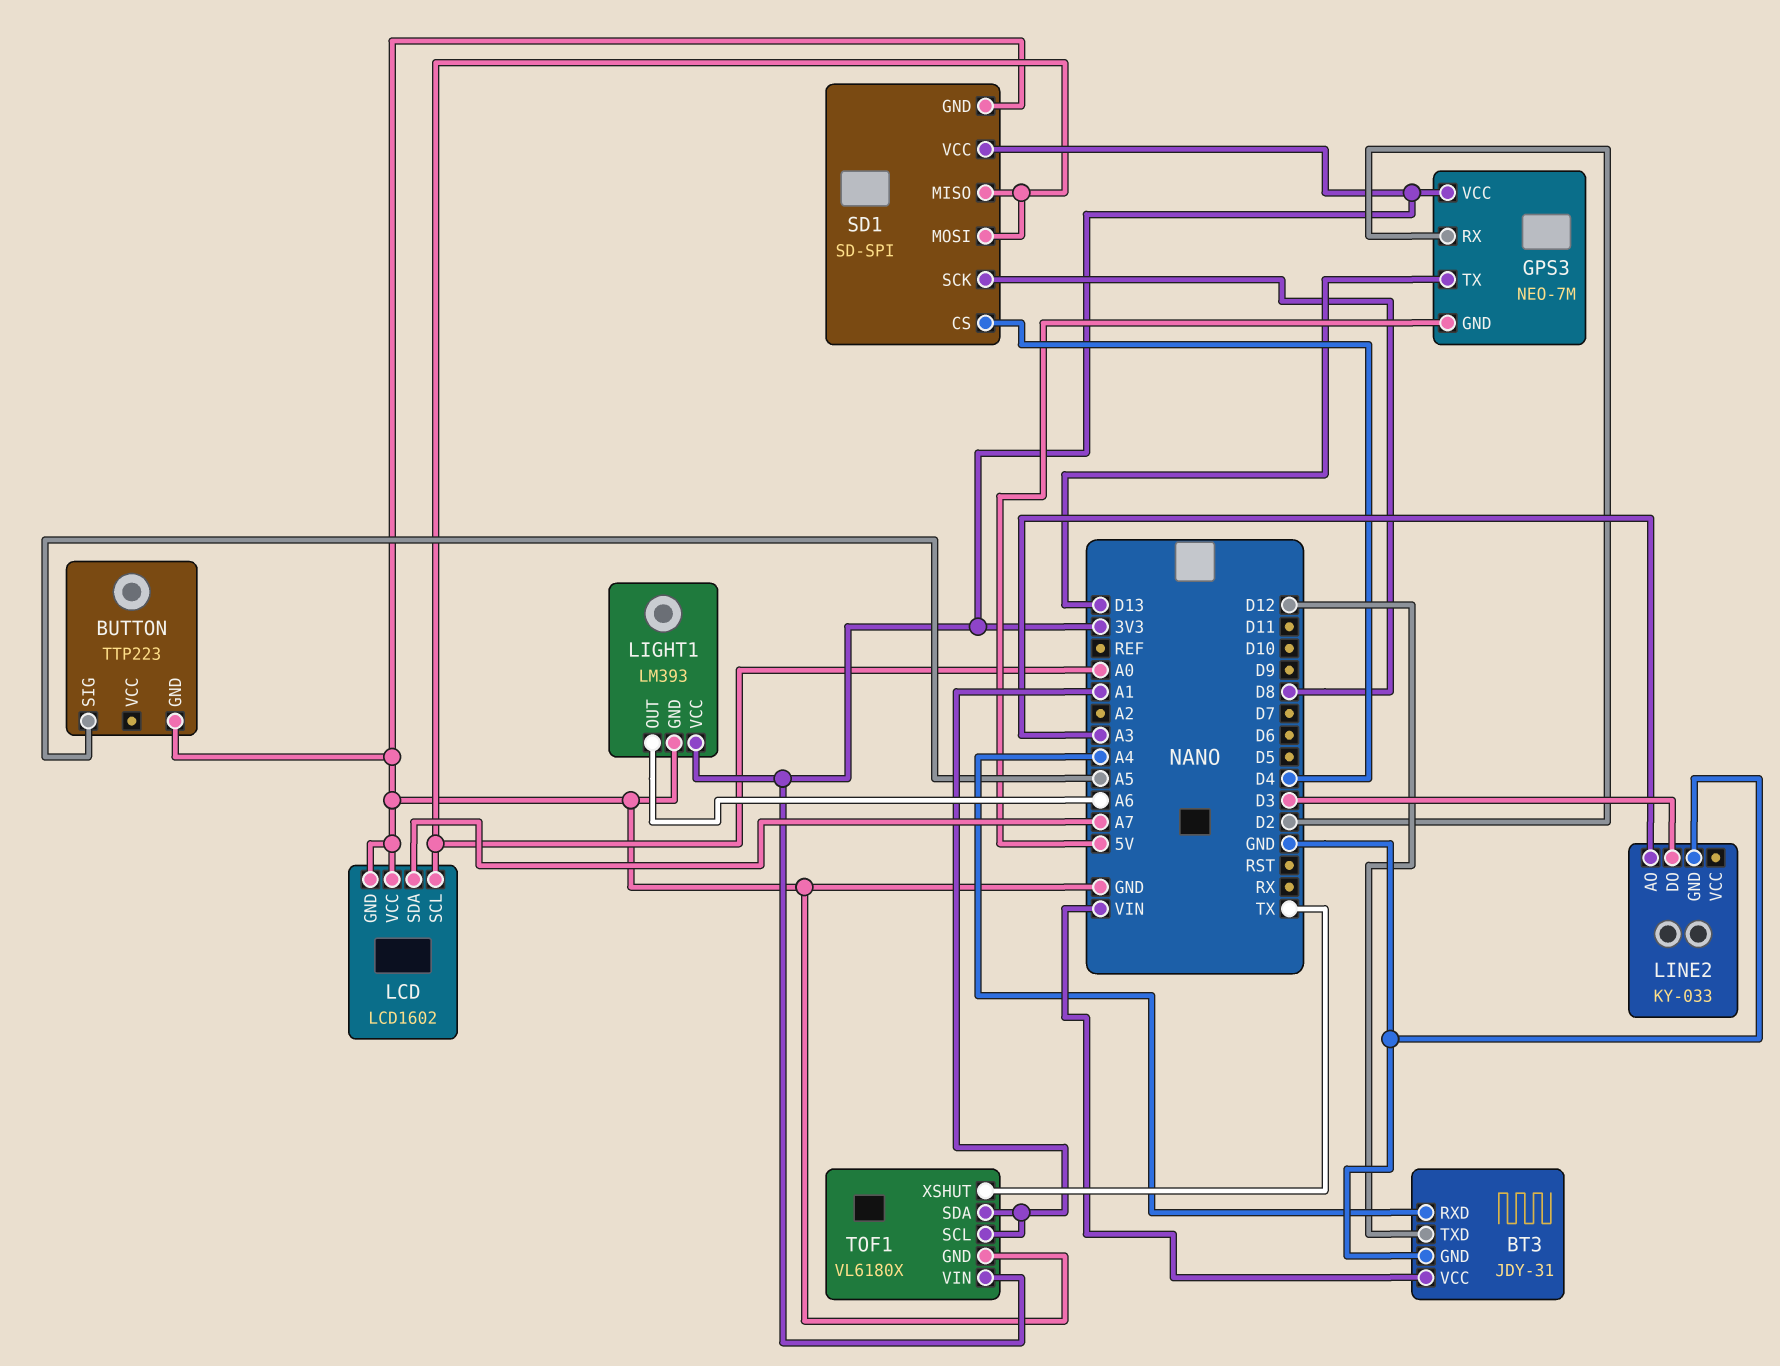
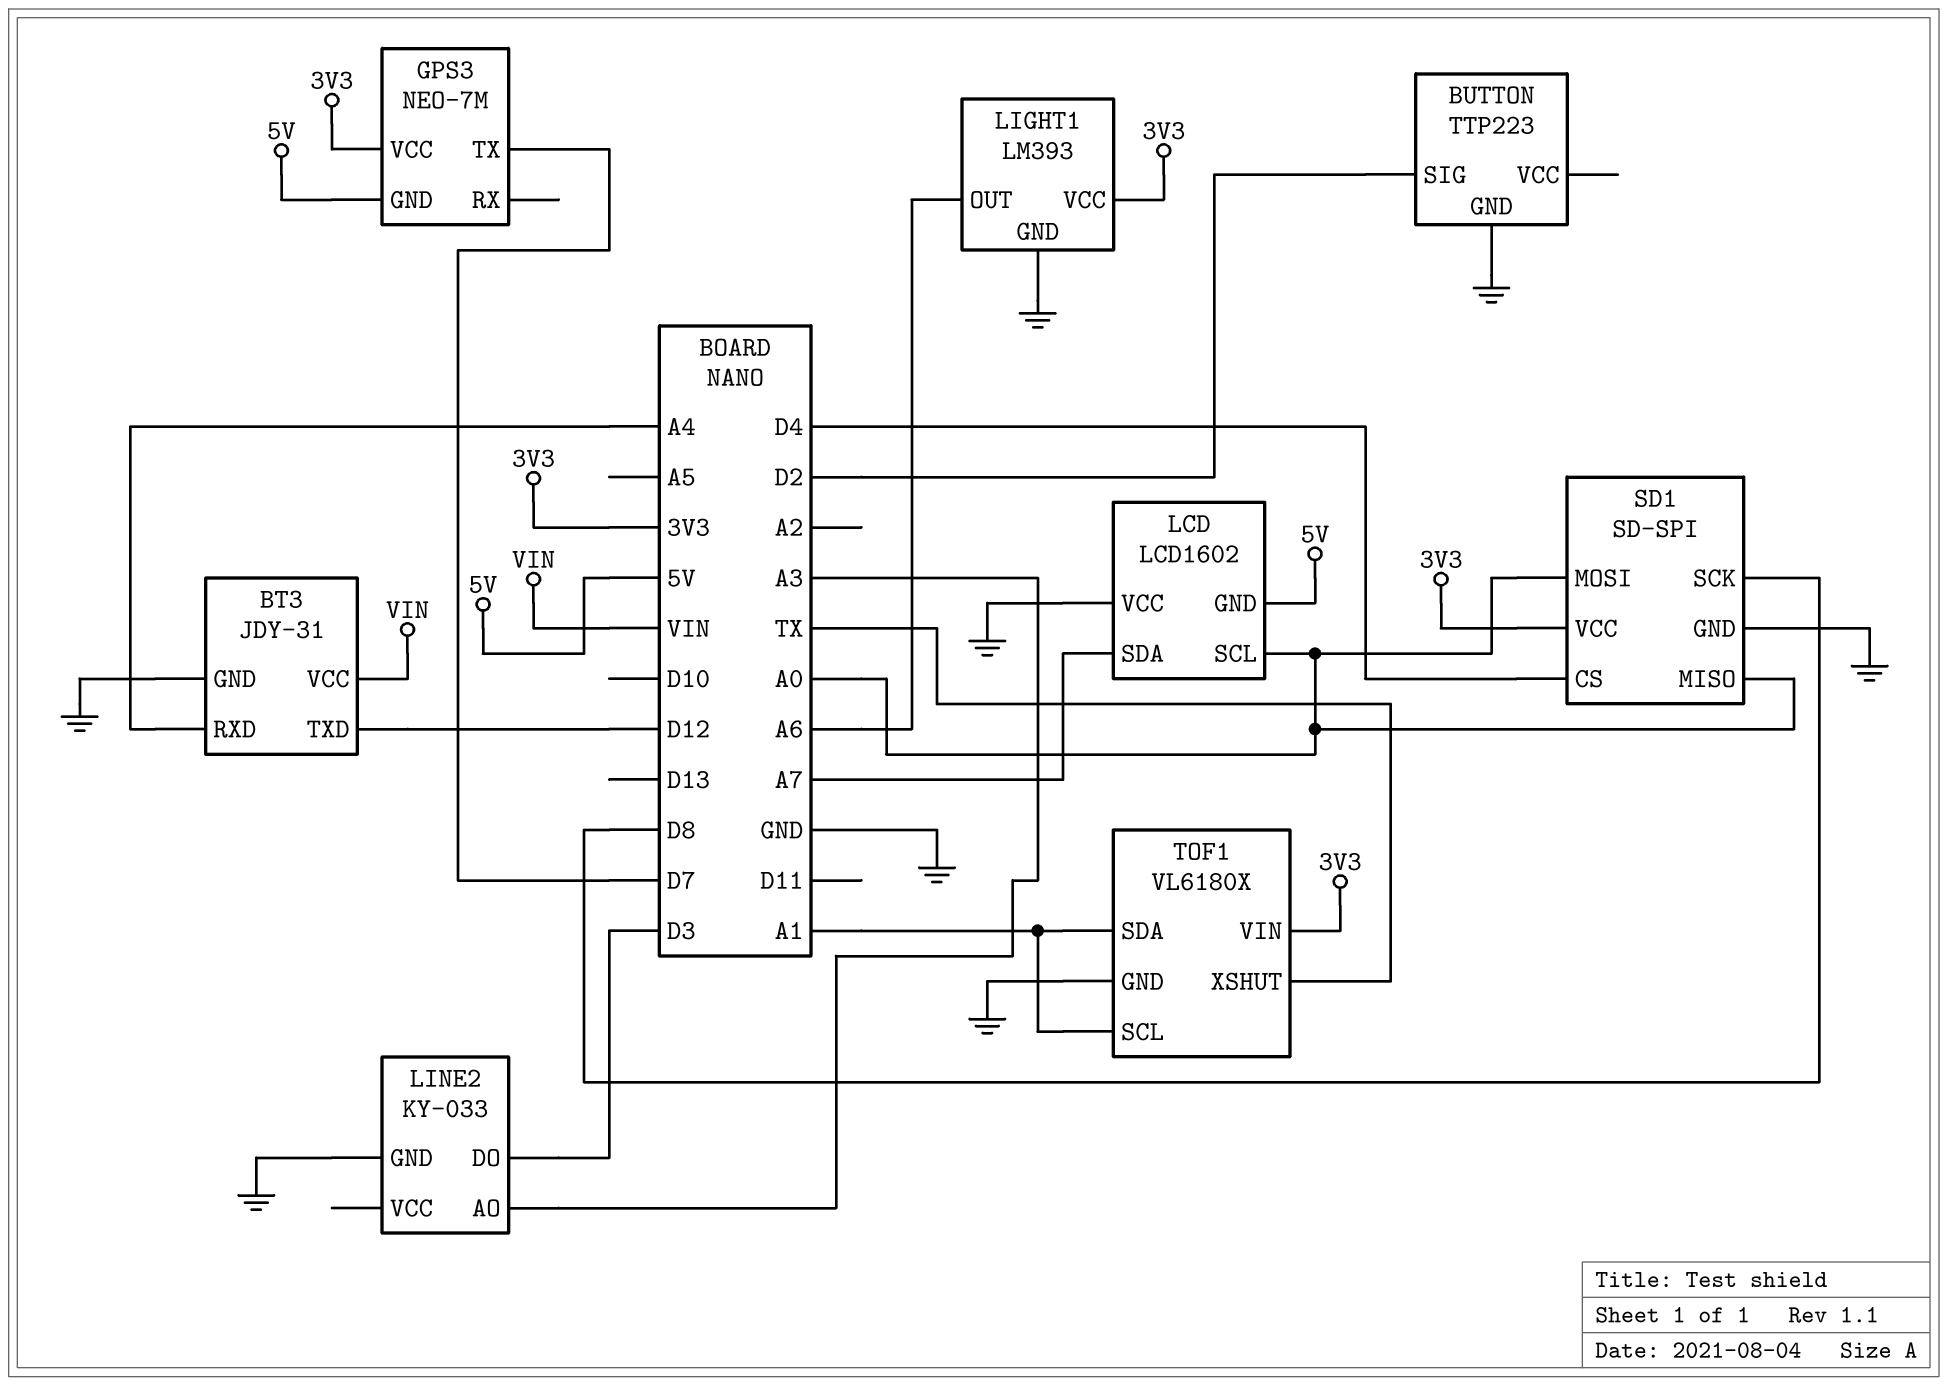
BUTTON pin SIG: A5 -> D2
GPS3 pin RX: D2 -> none
GPS3 pin TX: D13 -> D7
LCD pin GND: GND -> 5V

